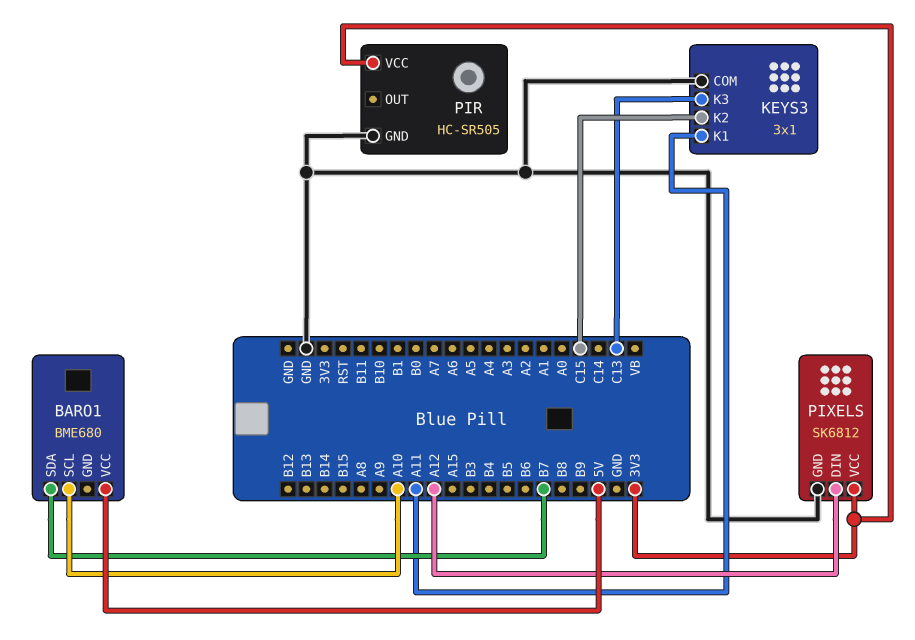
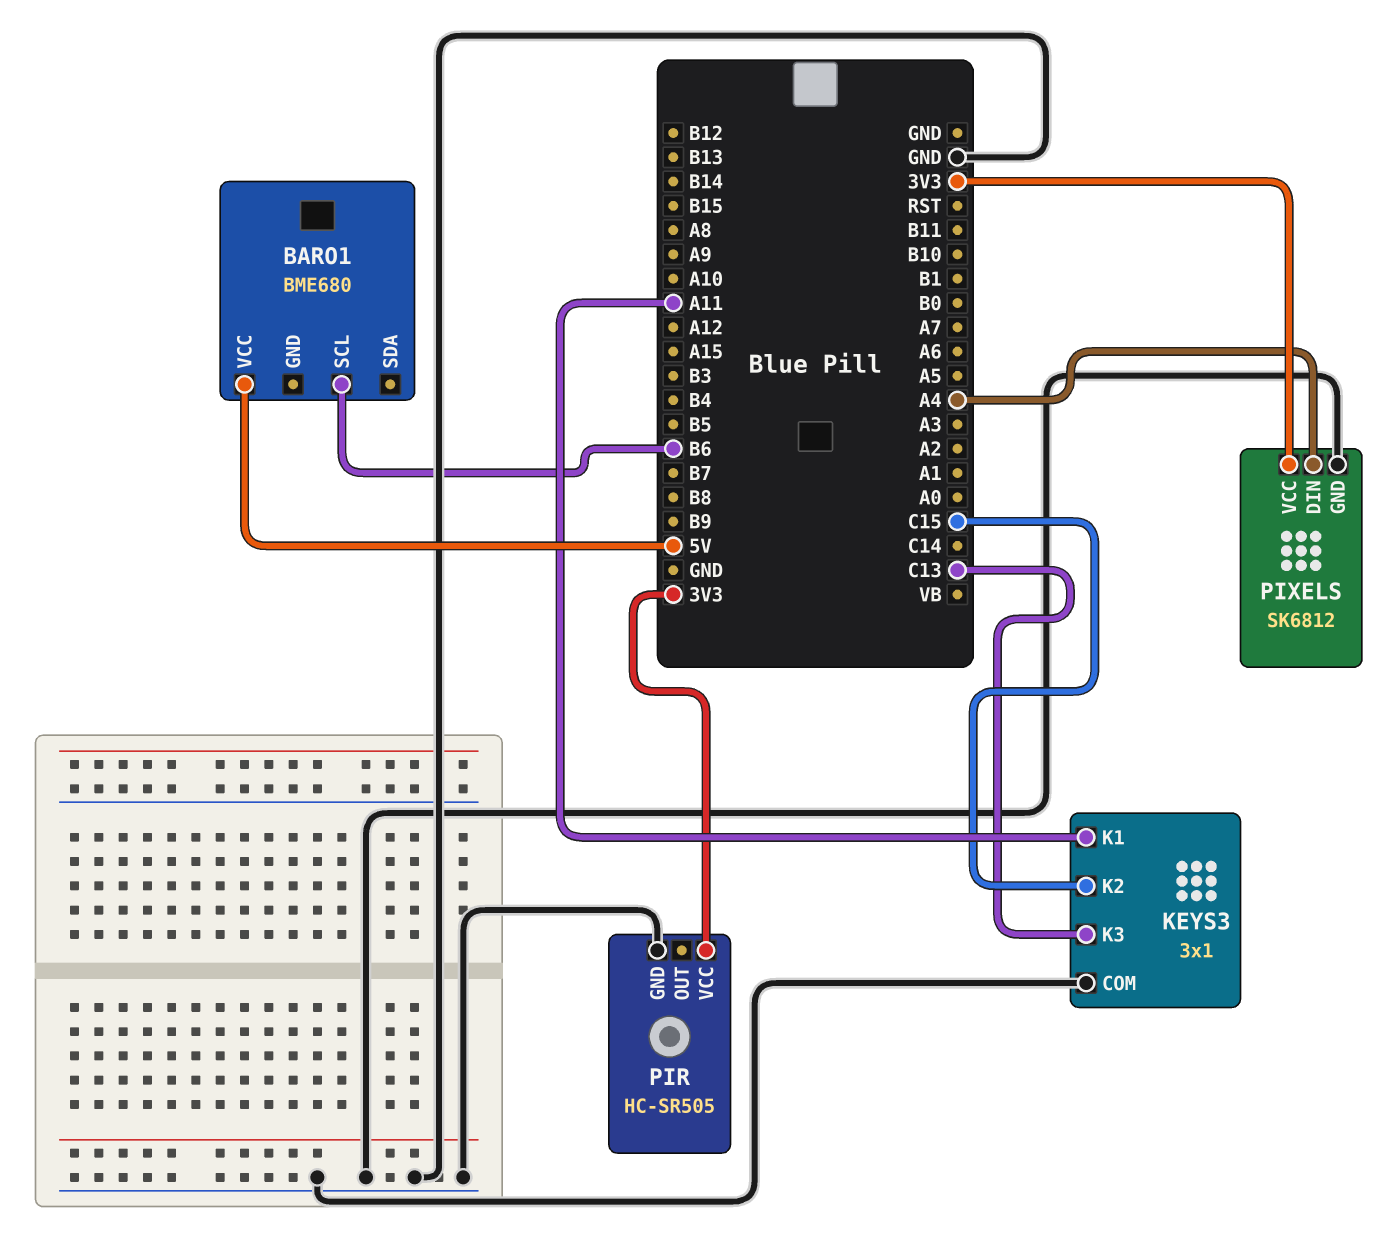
BARO1 pin SCL: A10 -> B6
BARO1 pin SDA: B7 -> none
PIXELS pin DIN: A12 -> A4

